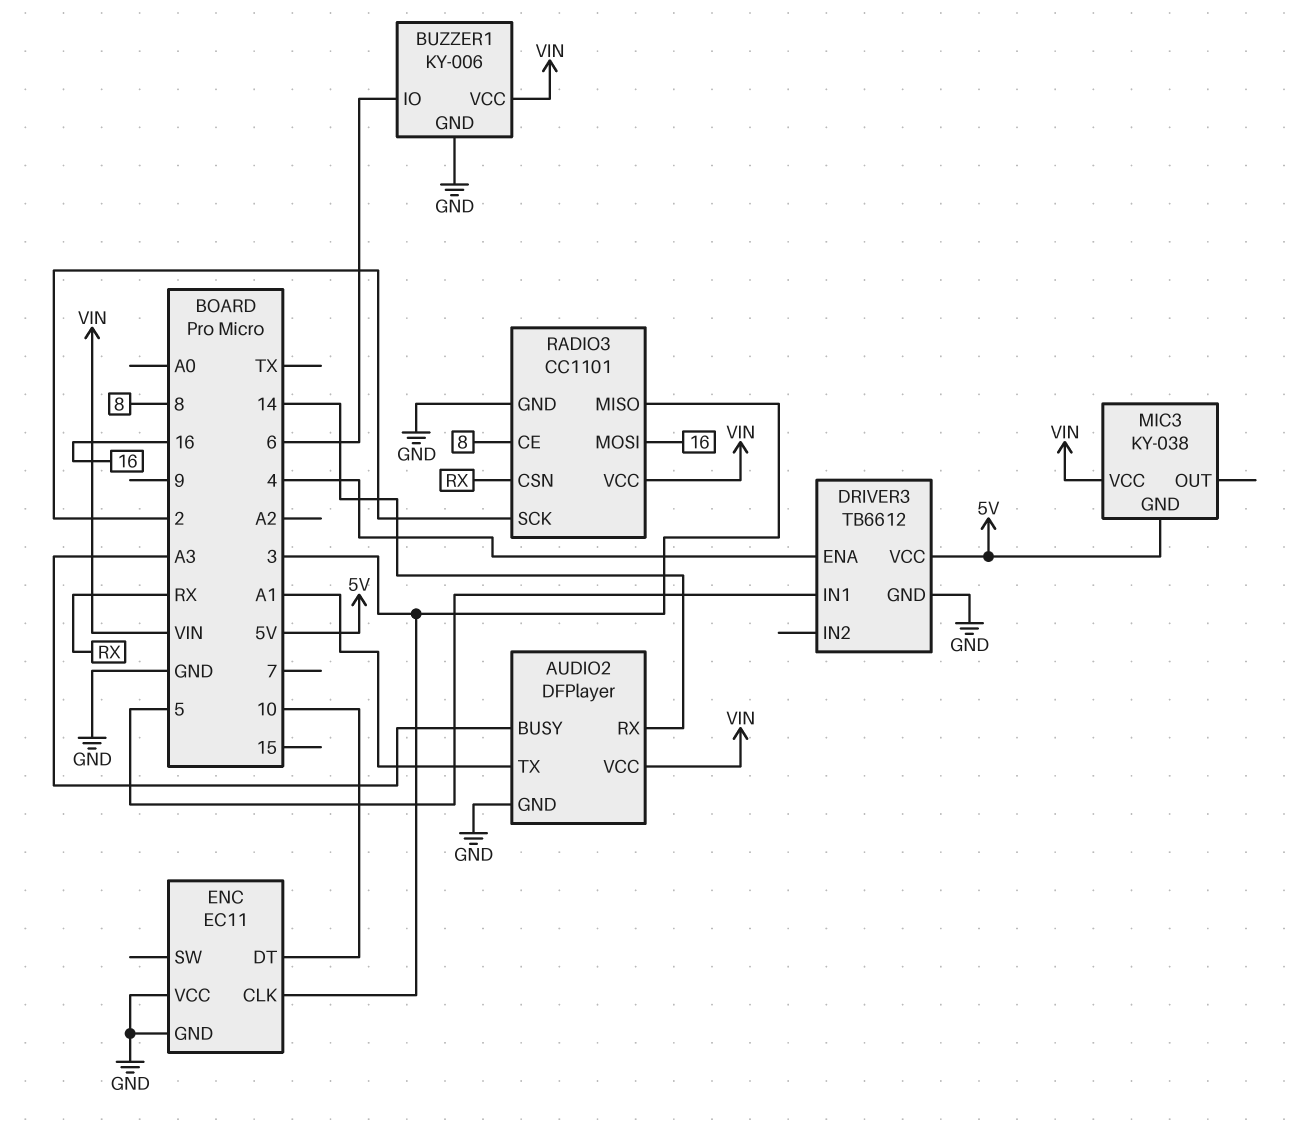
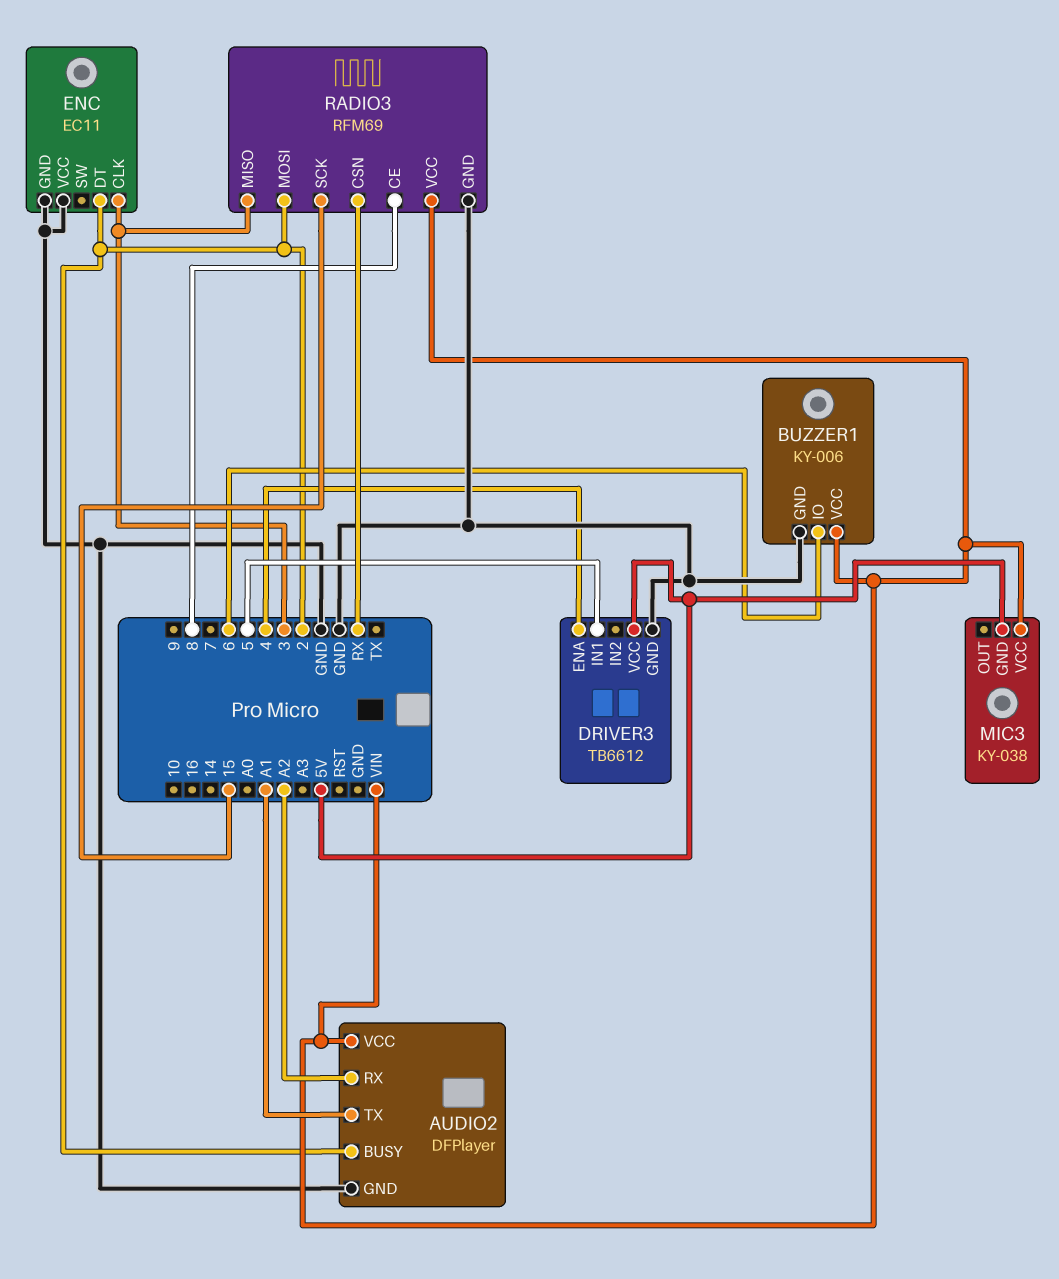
AUDIO2 pin BUSY: A3 -> 2
AUDIO2 pin RX: 14 -> A2
ENC pin DT: 10 -> 2
RADIO3: CC1101 -> RFM69
RADIO3 pin MOSI: 16 -> 2
RADIO3 pin SCK: 2 -> 15

